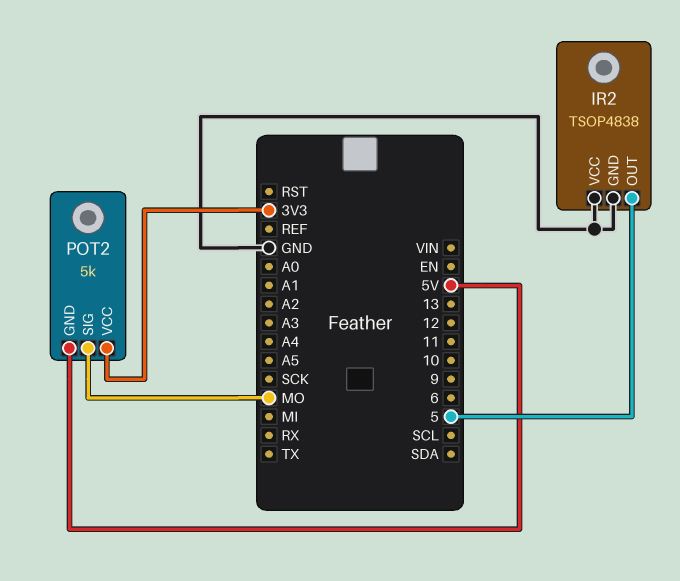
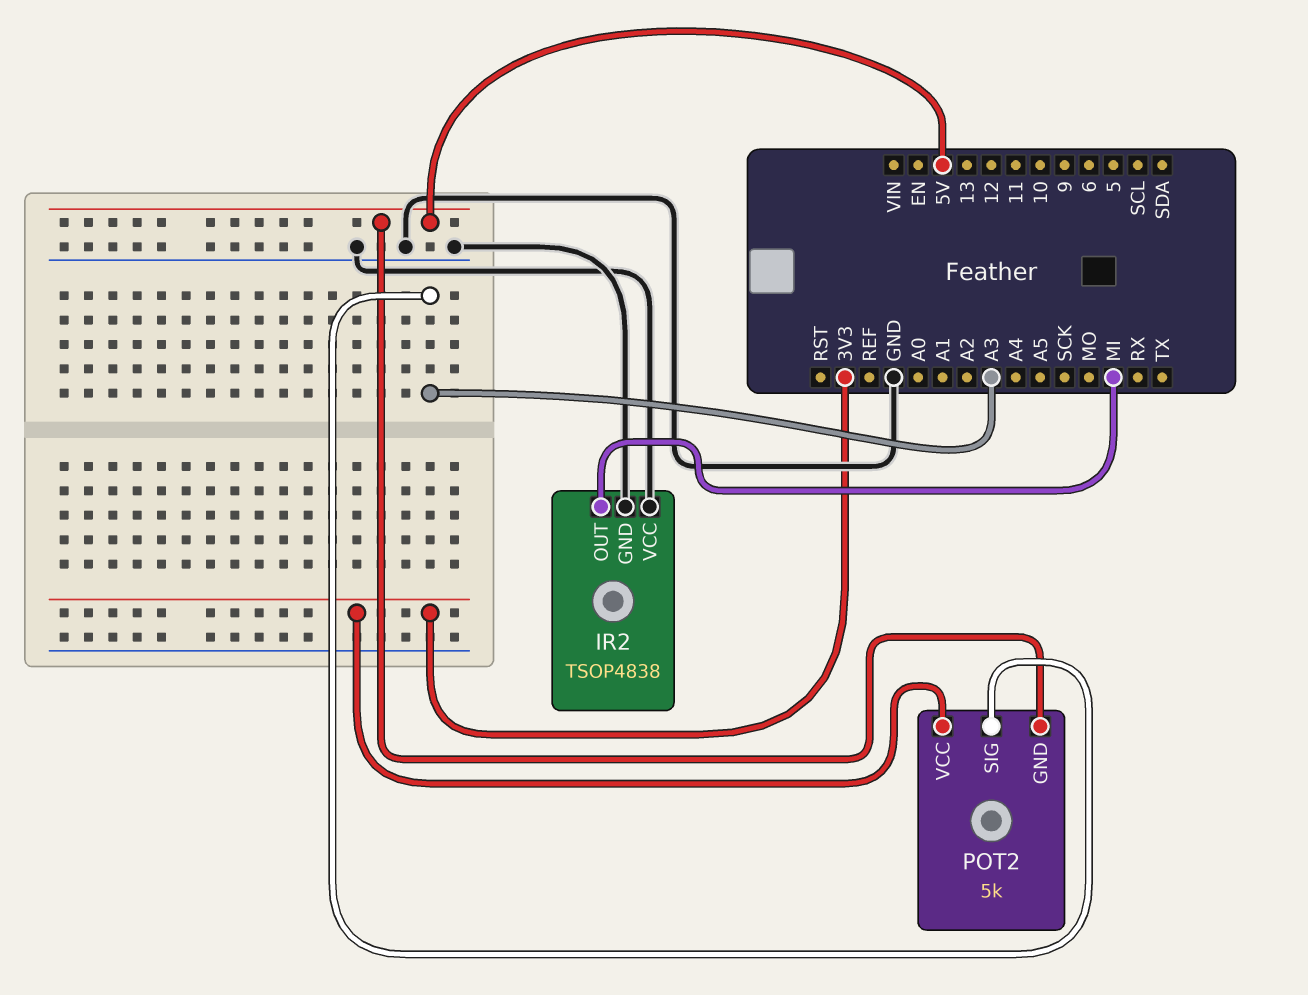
IR2 pin OUT: 5 -> MI
POT2 pin SIG: MO -> A3

